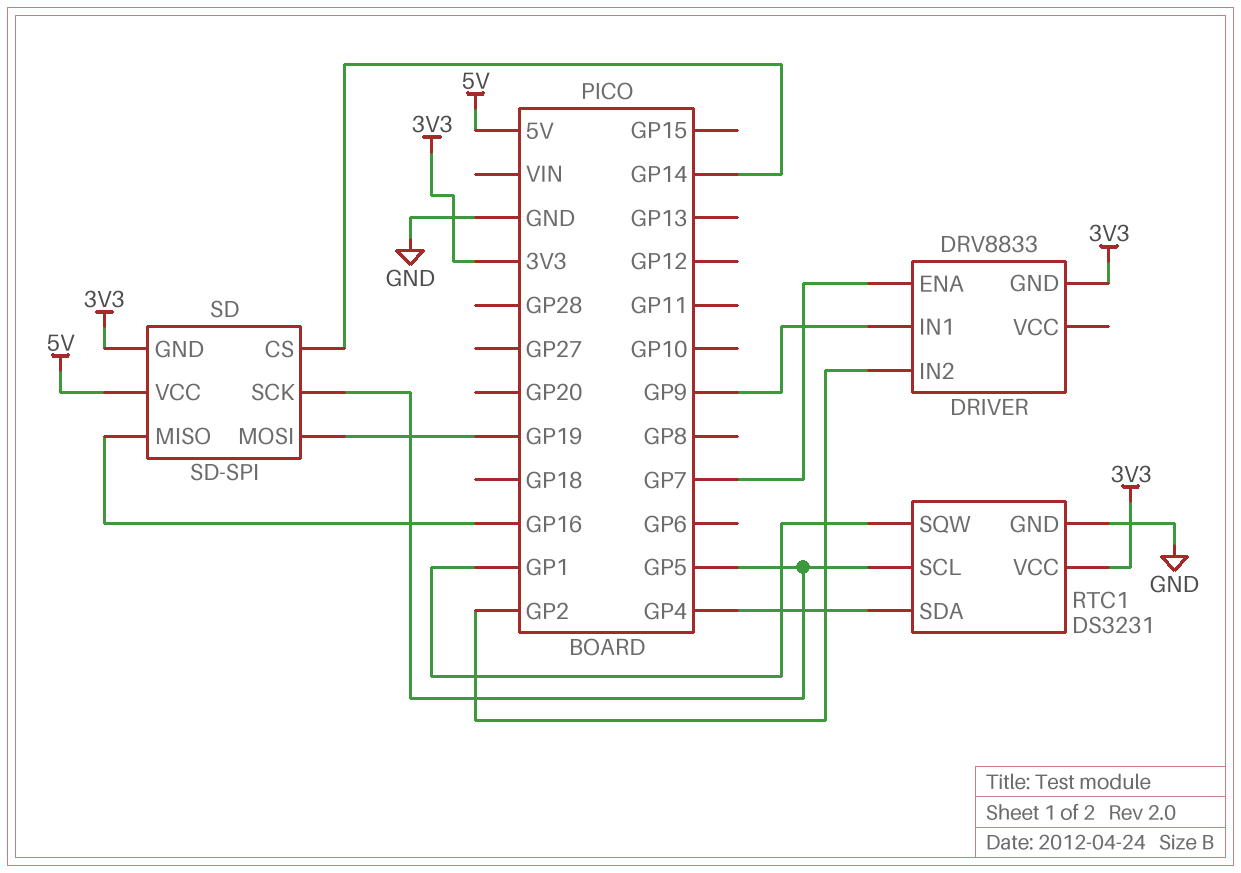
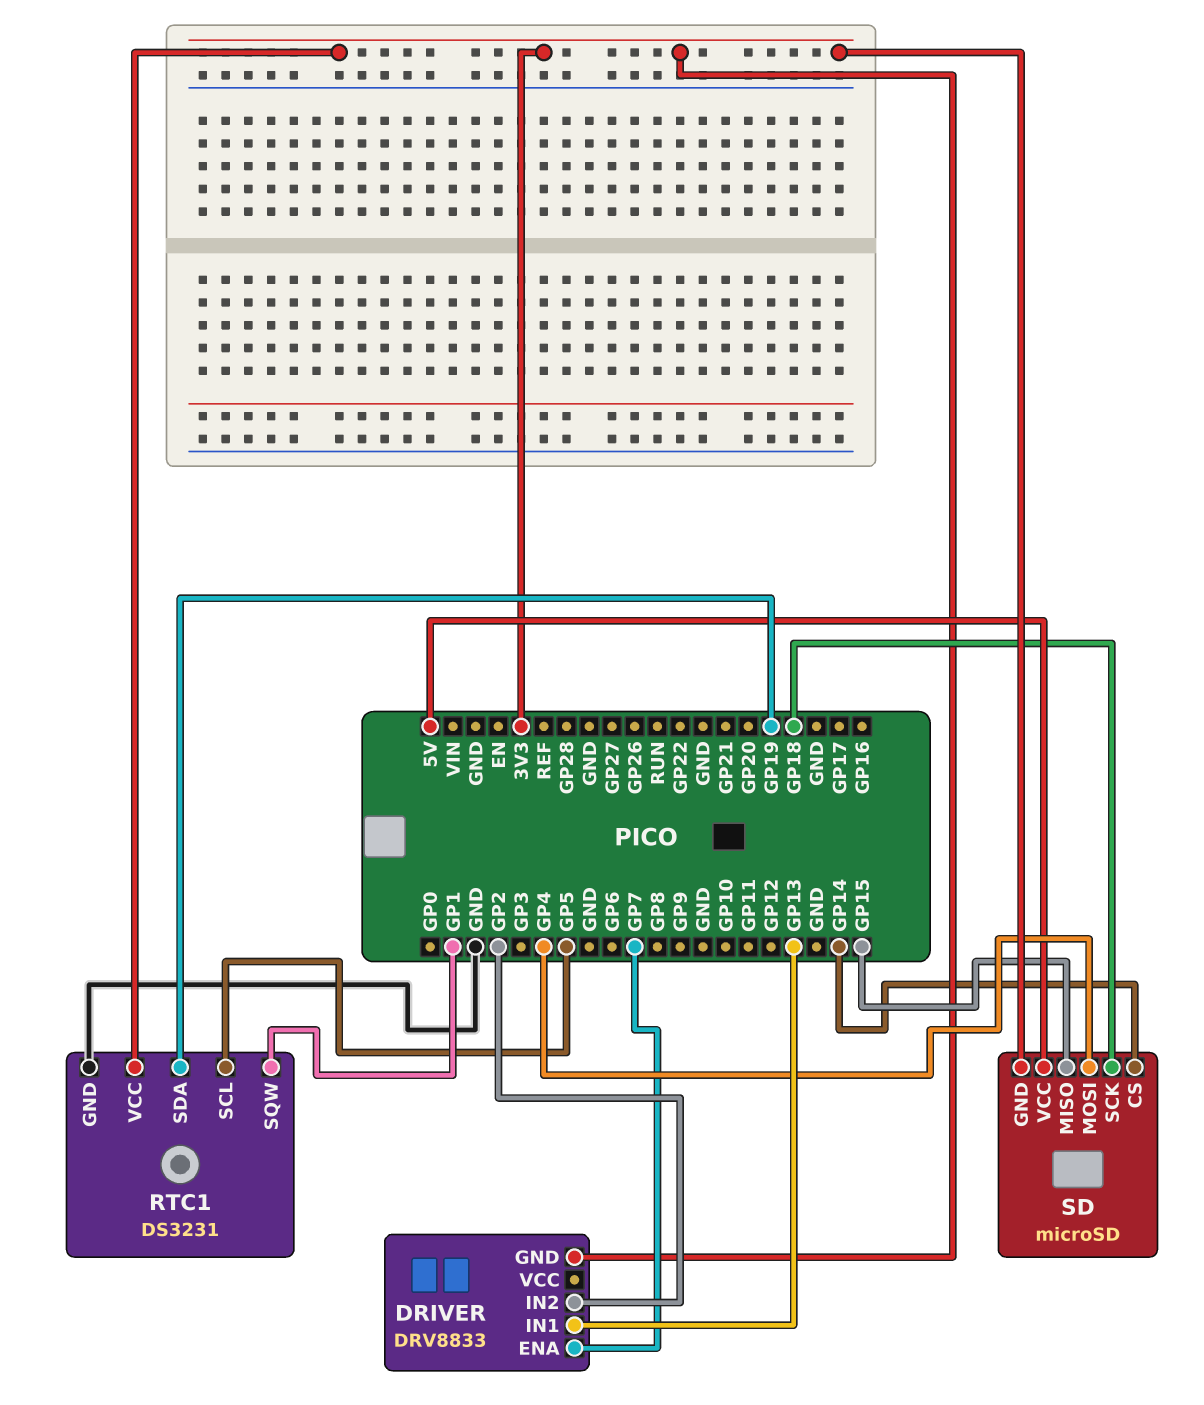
DRIVER pin IN1: GP9 -> GP13
RTC1 pin SDA: GP4 -> GP19
SD: SD-SPI -> microSD
SD pin MISO: GP16 -> GP15
SD pin MOSI: GP19 -> GP4
SD pin SCK: GP5 -> GP18

